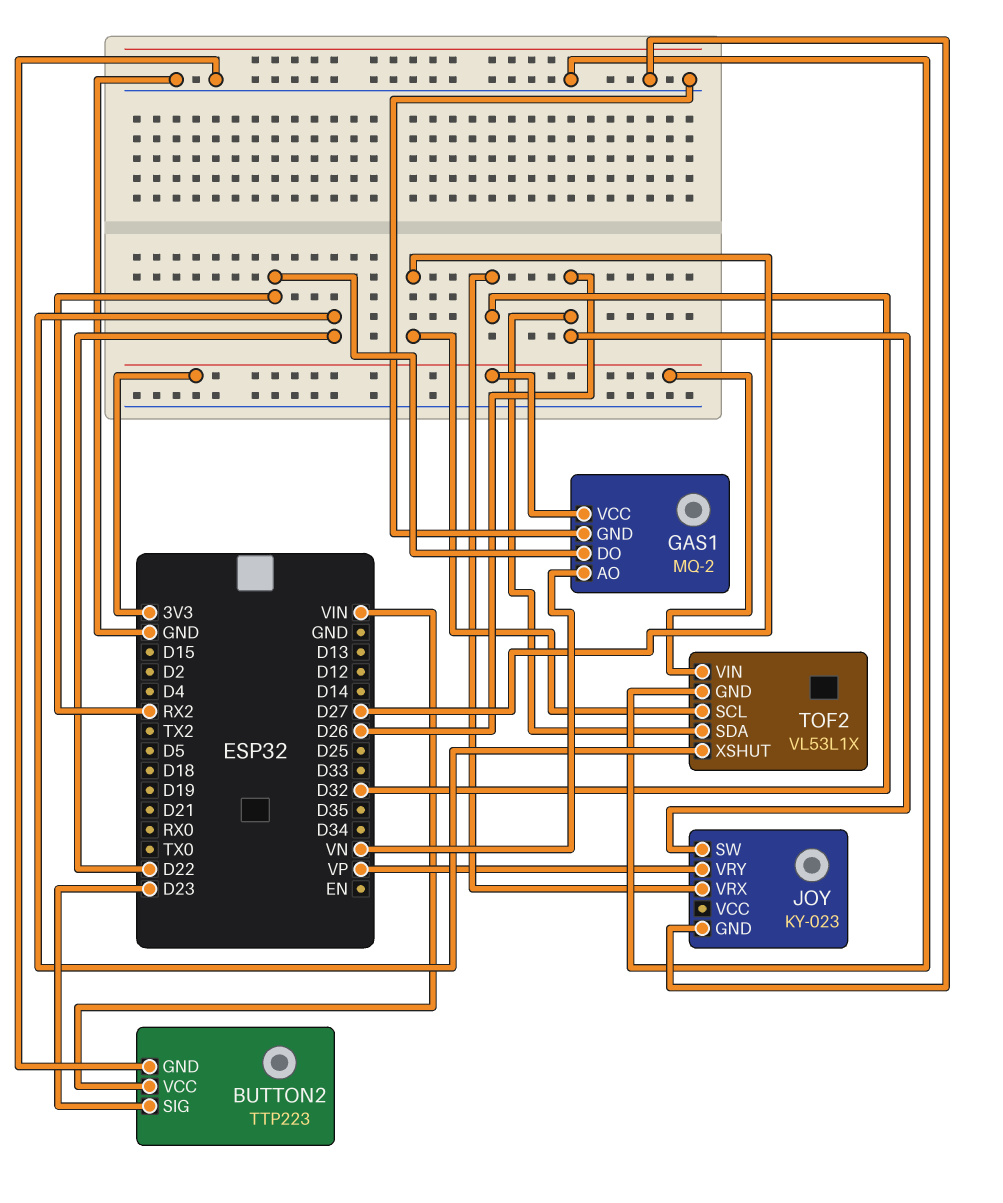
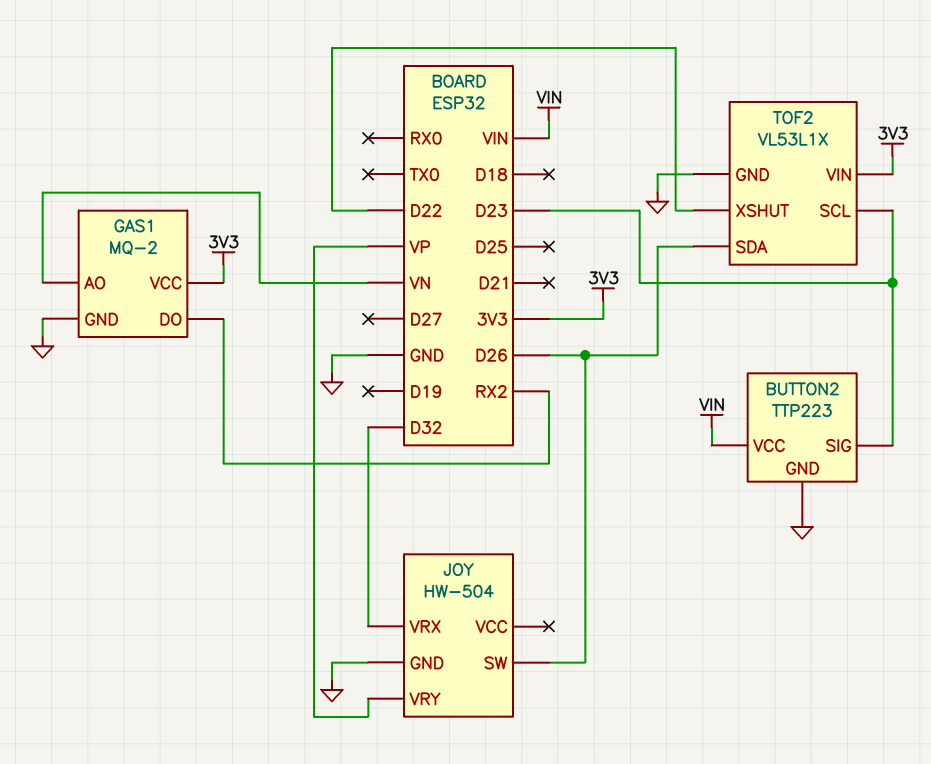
JOY: KY-023 -> HW-504
TOF2 pin SCL: D27 -> D23

